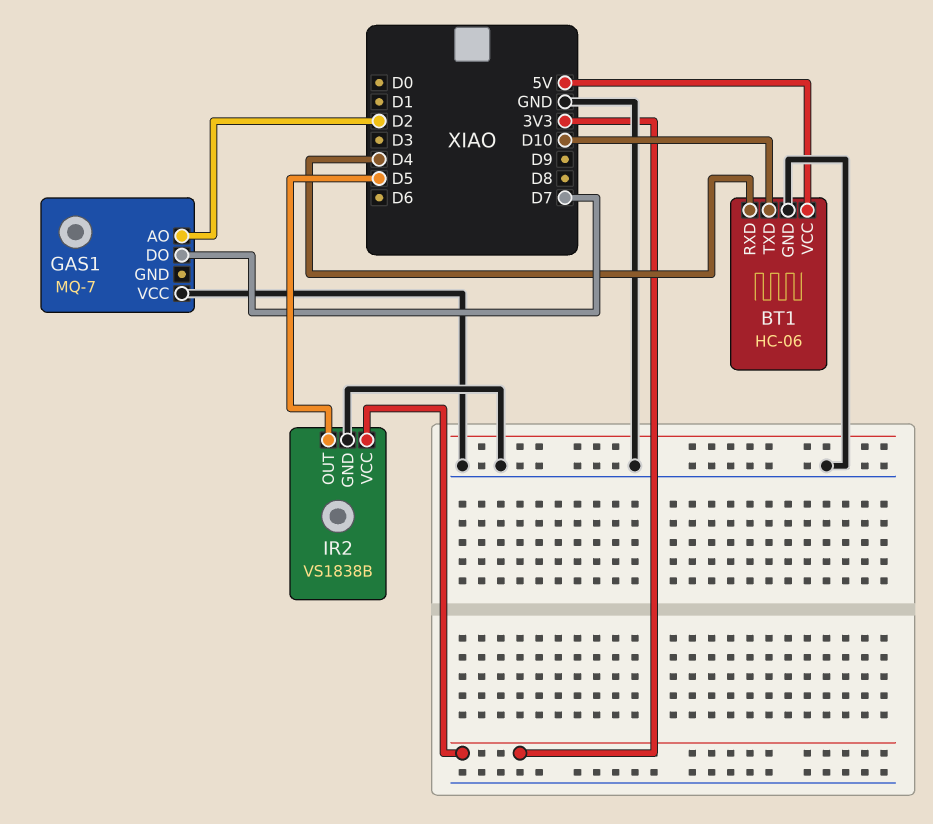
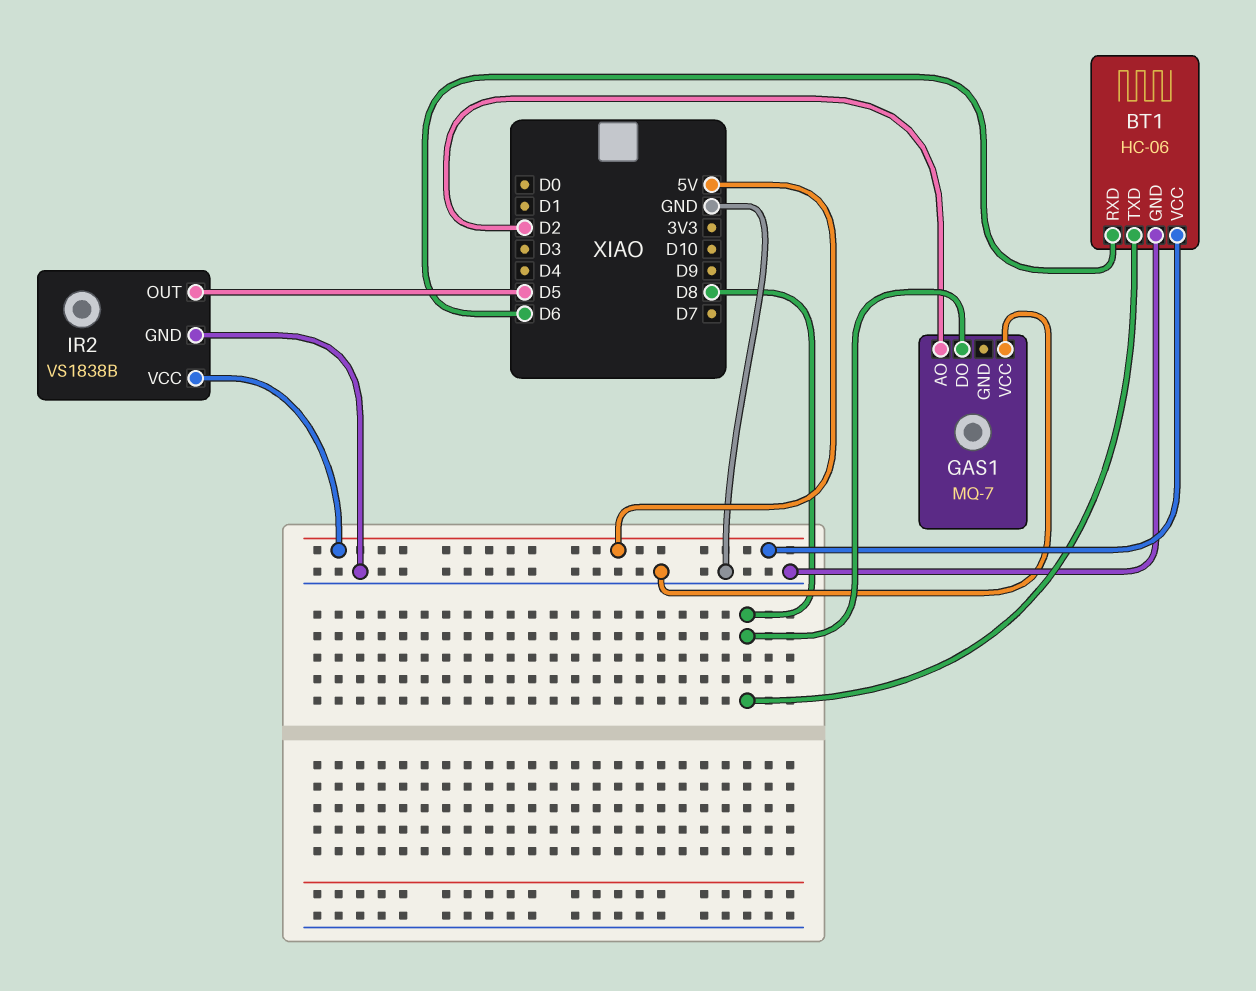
BT1 pin RXD: D4 -> D6
BT1 pin TXD: D10 -> D8
GAS1 pin DO: D7 -> D8
IR2 pin VCC: 3V3 -> 5V

